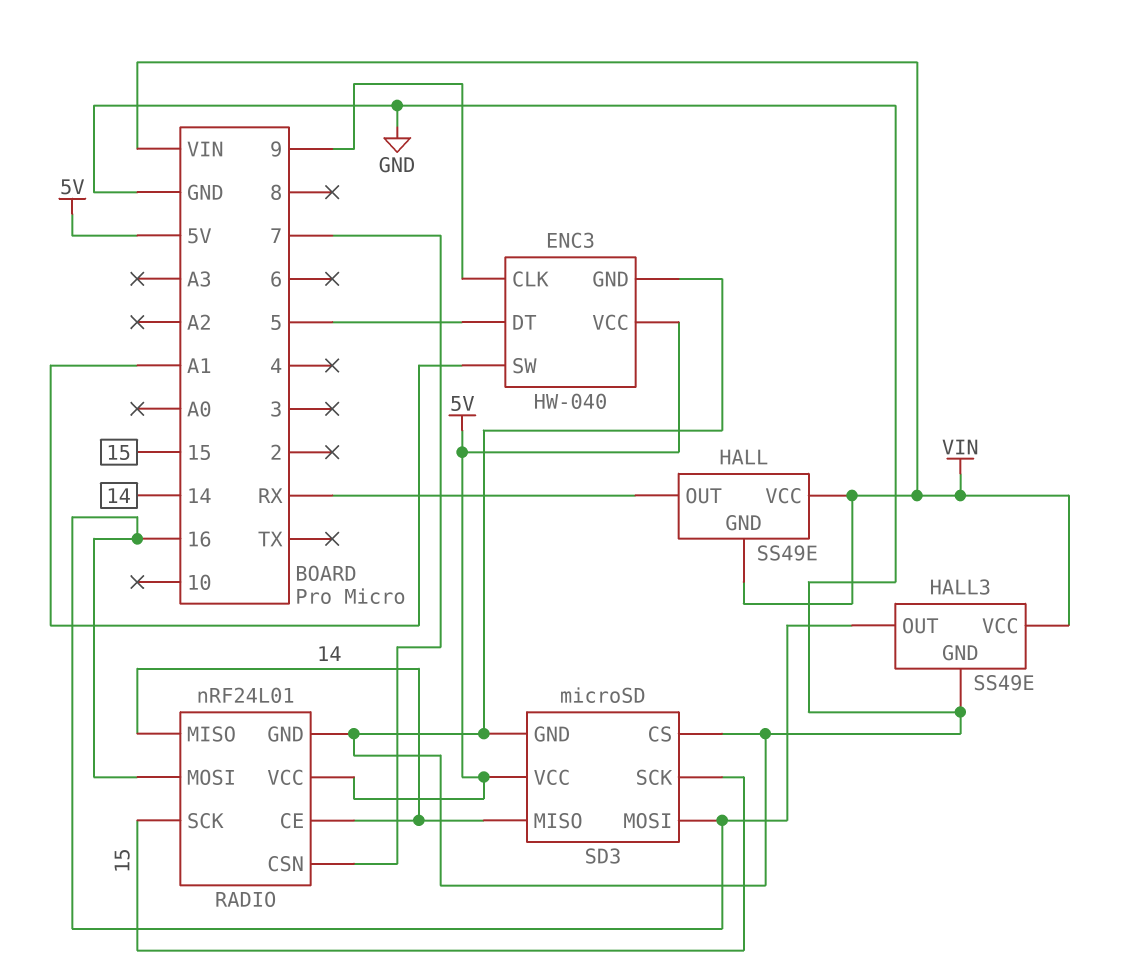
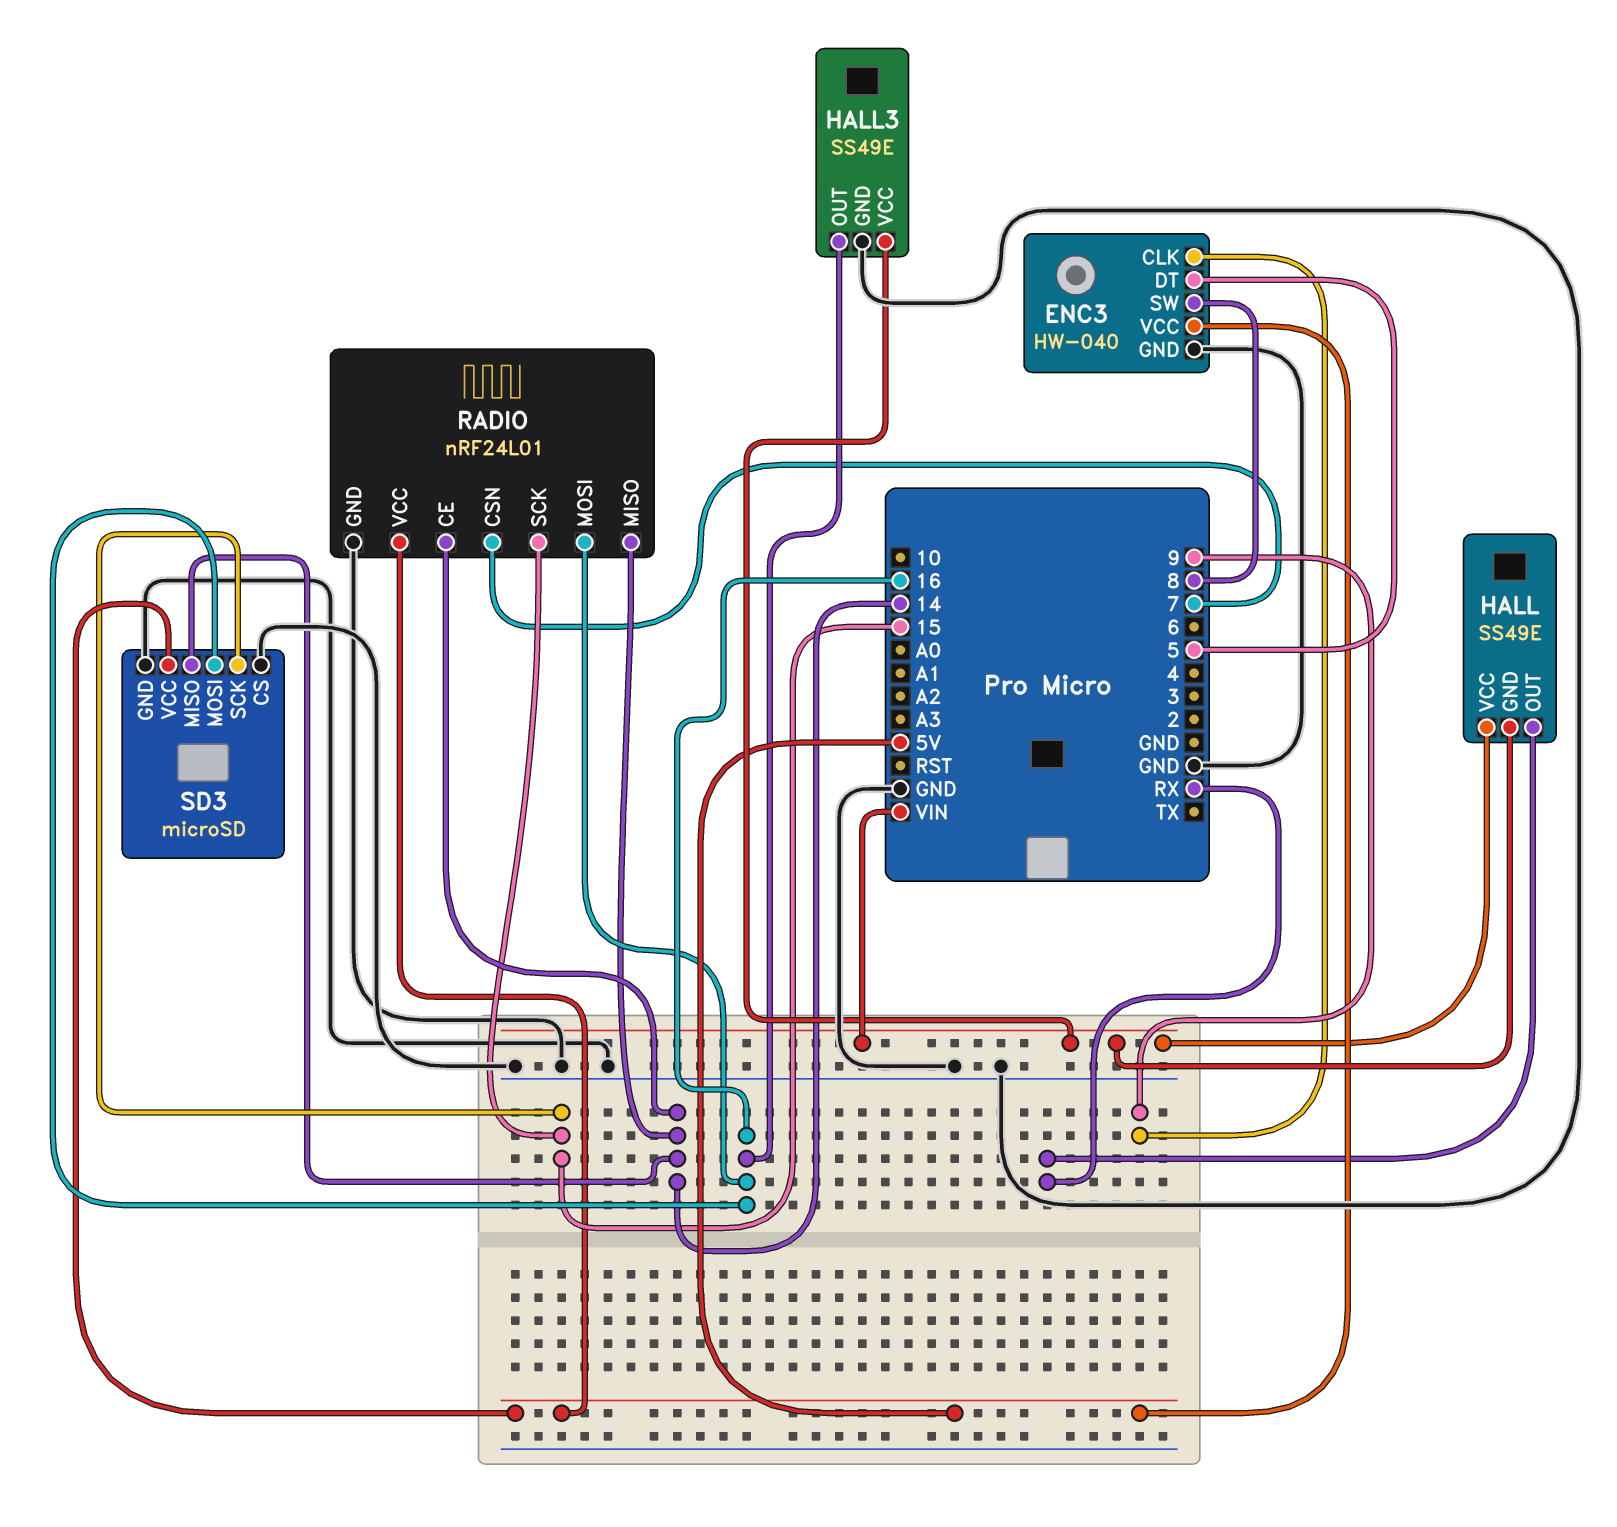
ENC3 pin SW: A1 -> 8

